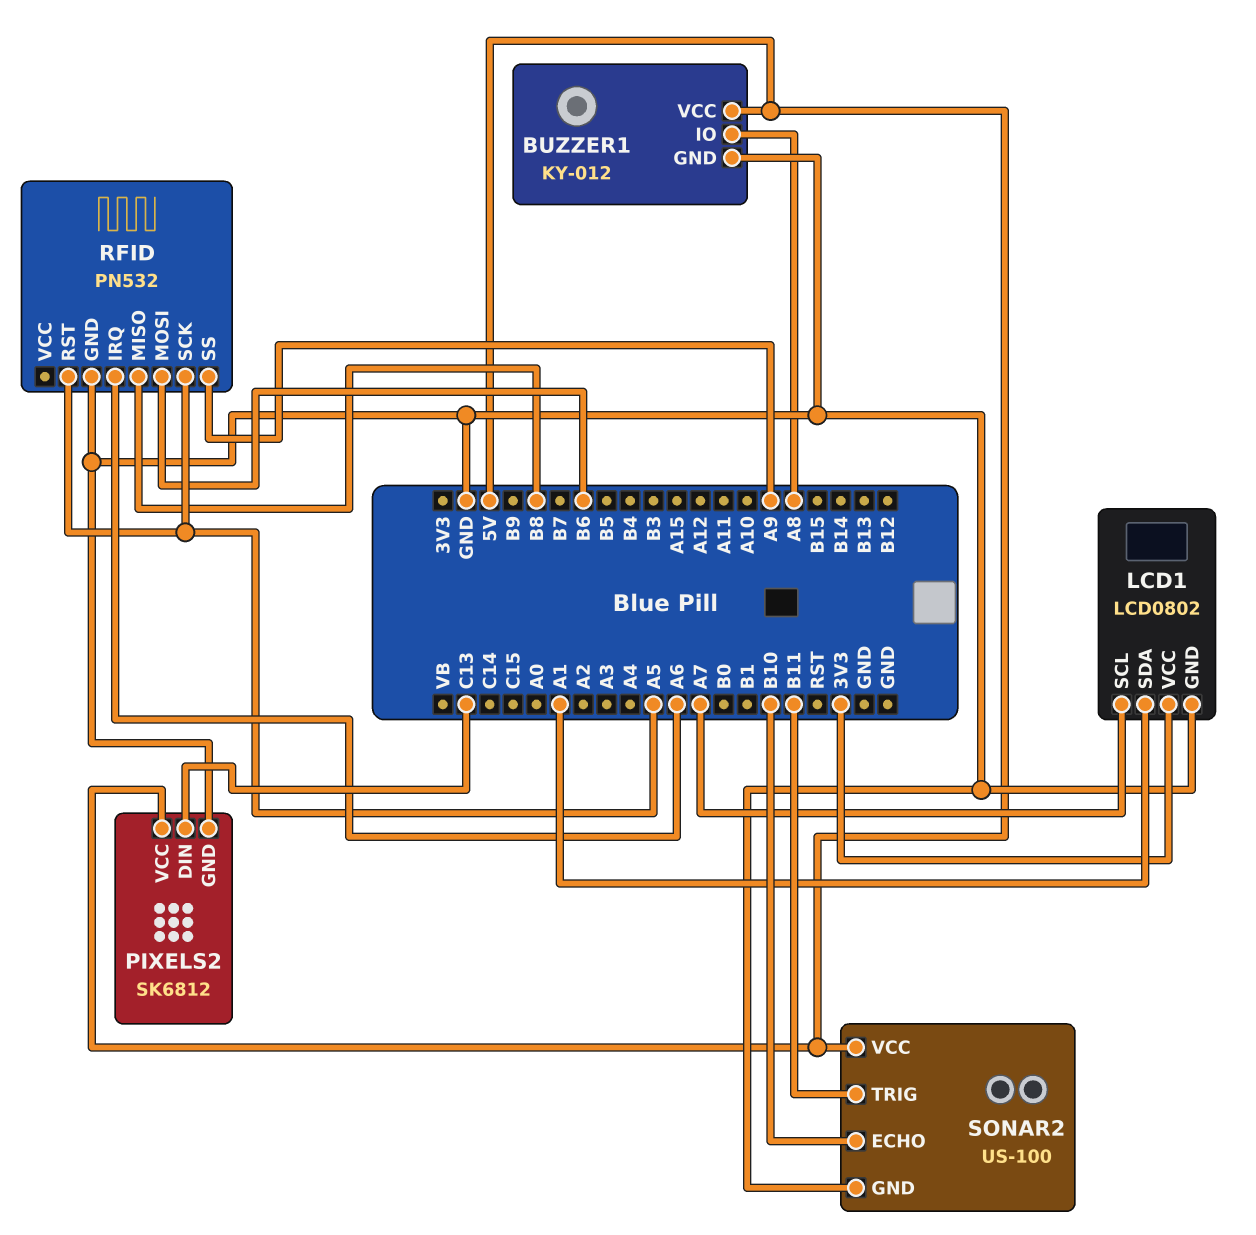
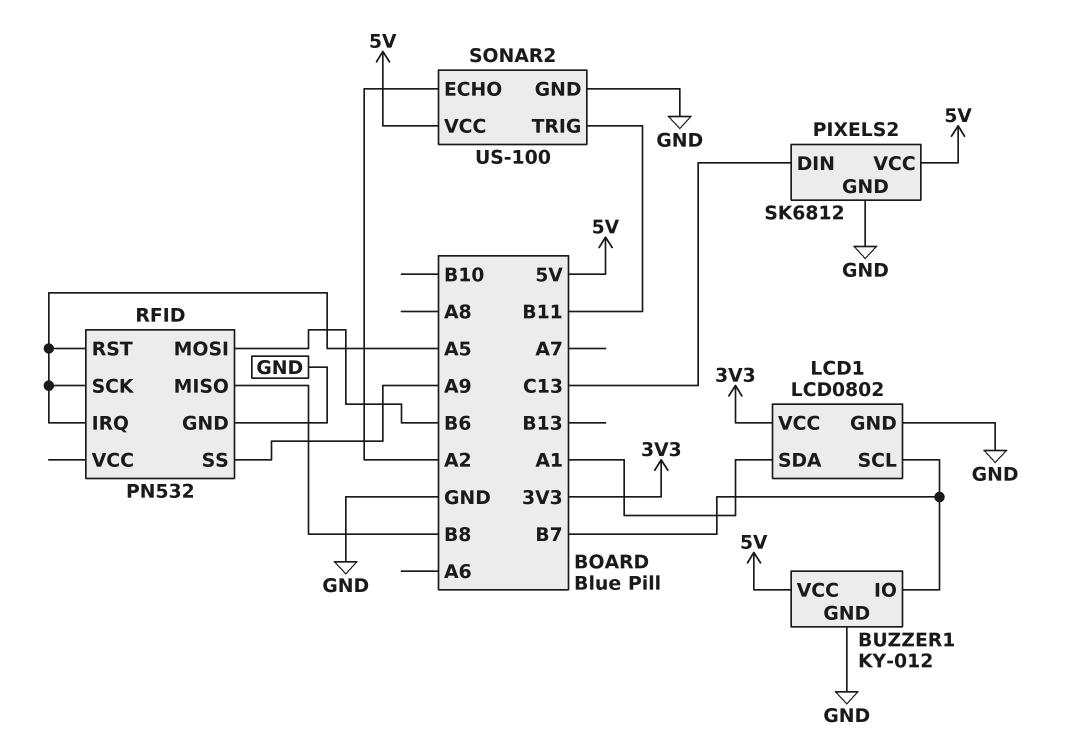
BUZZER1 pin IO: A8 -> B7
LCD1 pin SCL: A7 -> B7
RFID pin IRQ: A6 -> A5
SONAR2 pin ECHO: B10 -> A2

